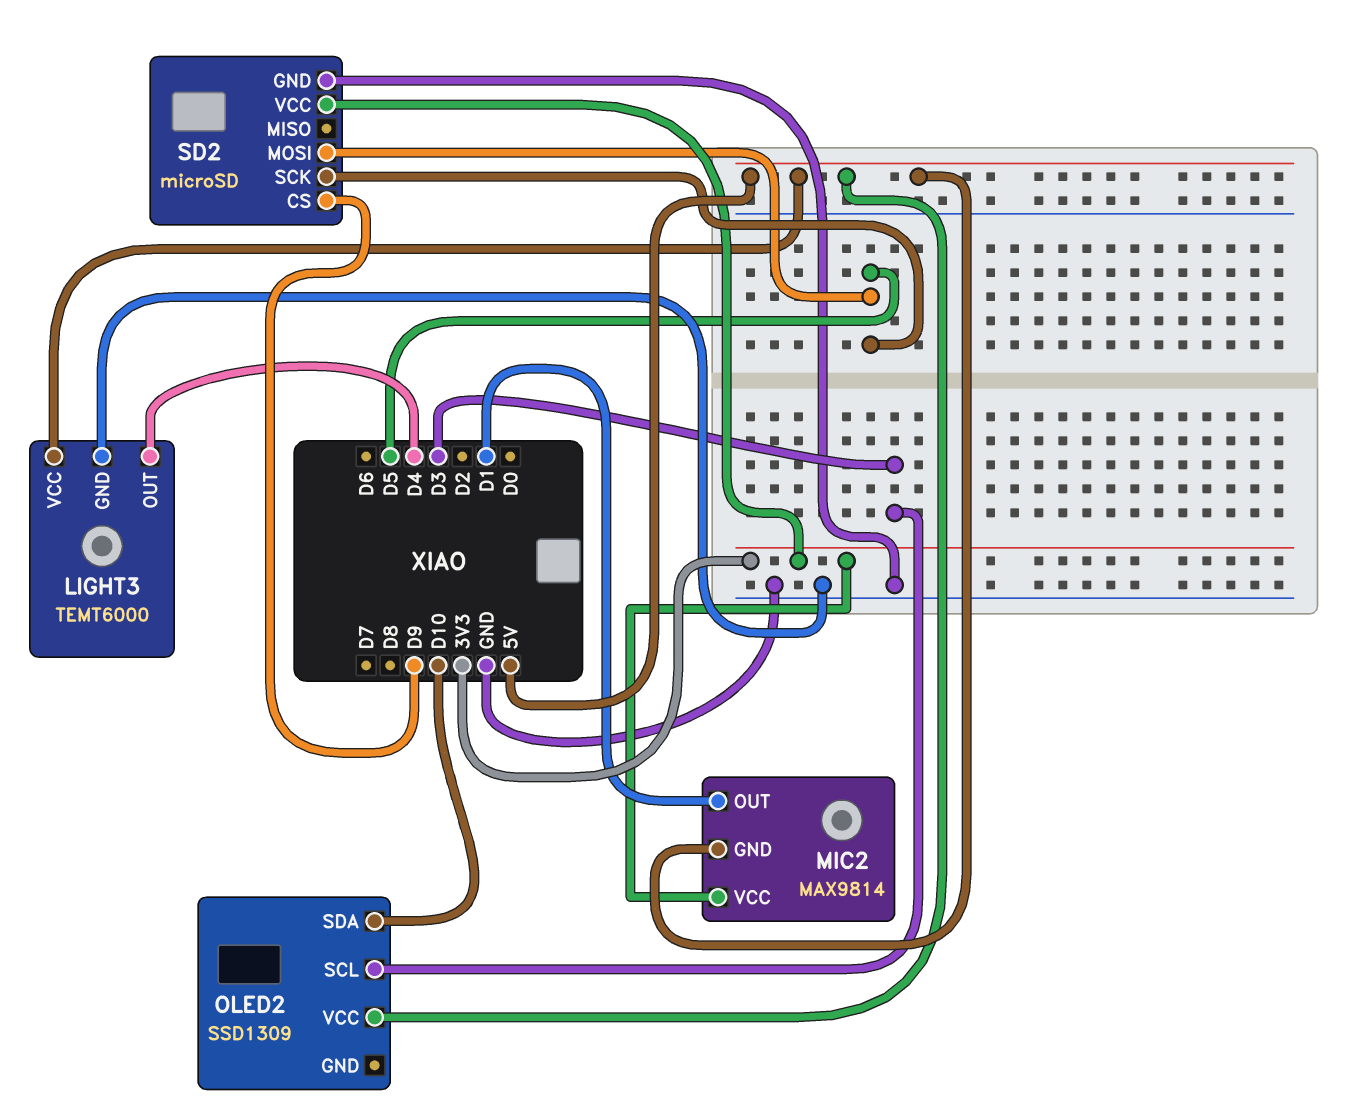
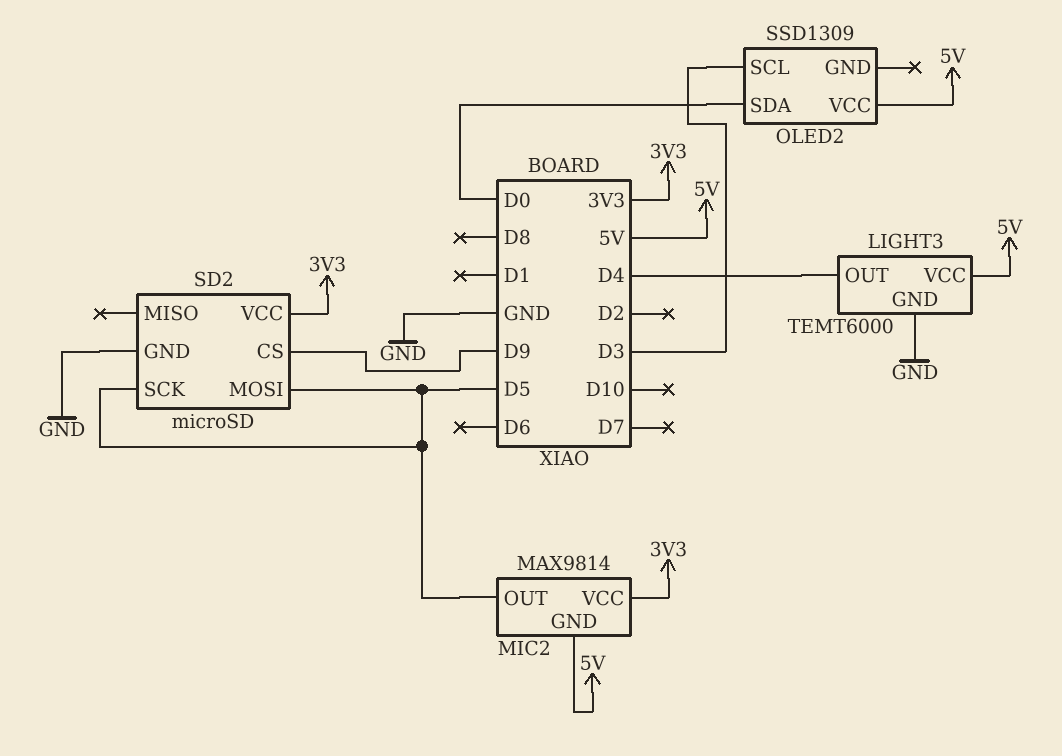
MIC2 pin OUT: D1 -> D5
OLED2 pin SDA: D10 -> D0

